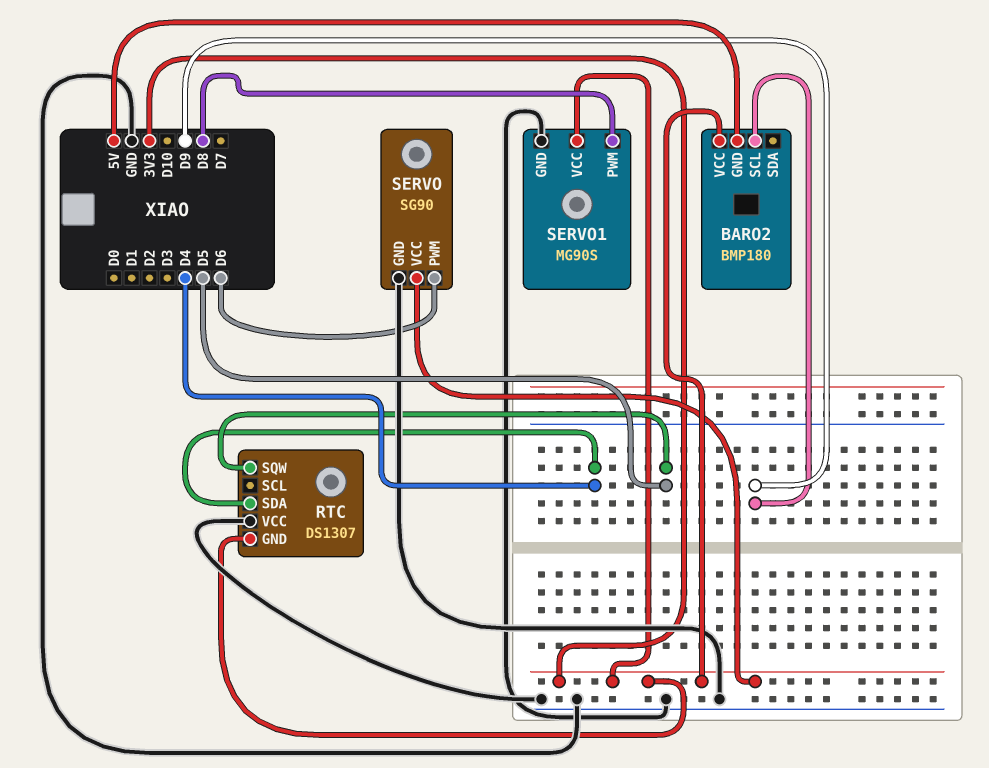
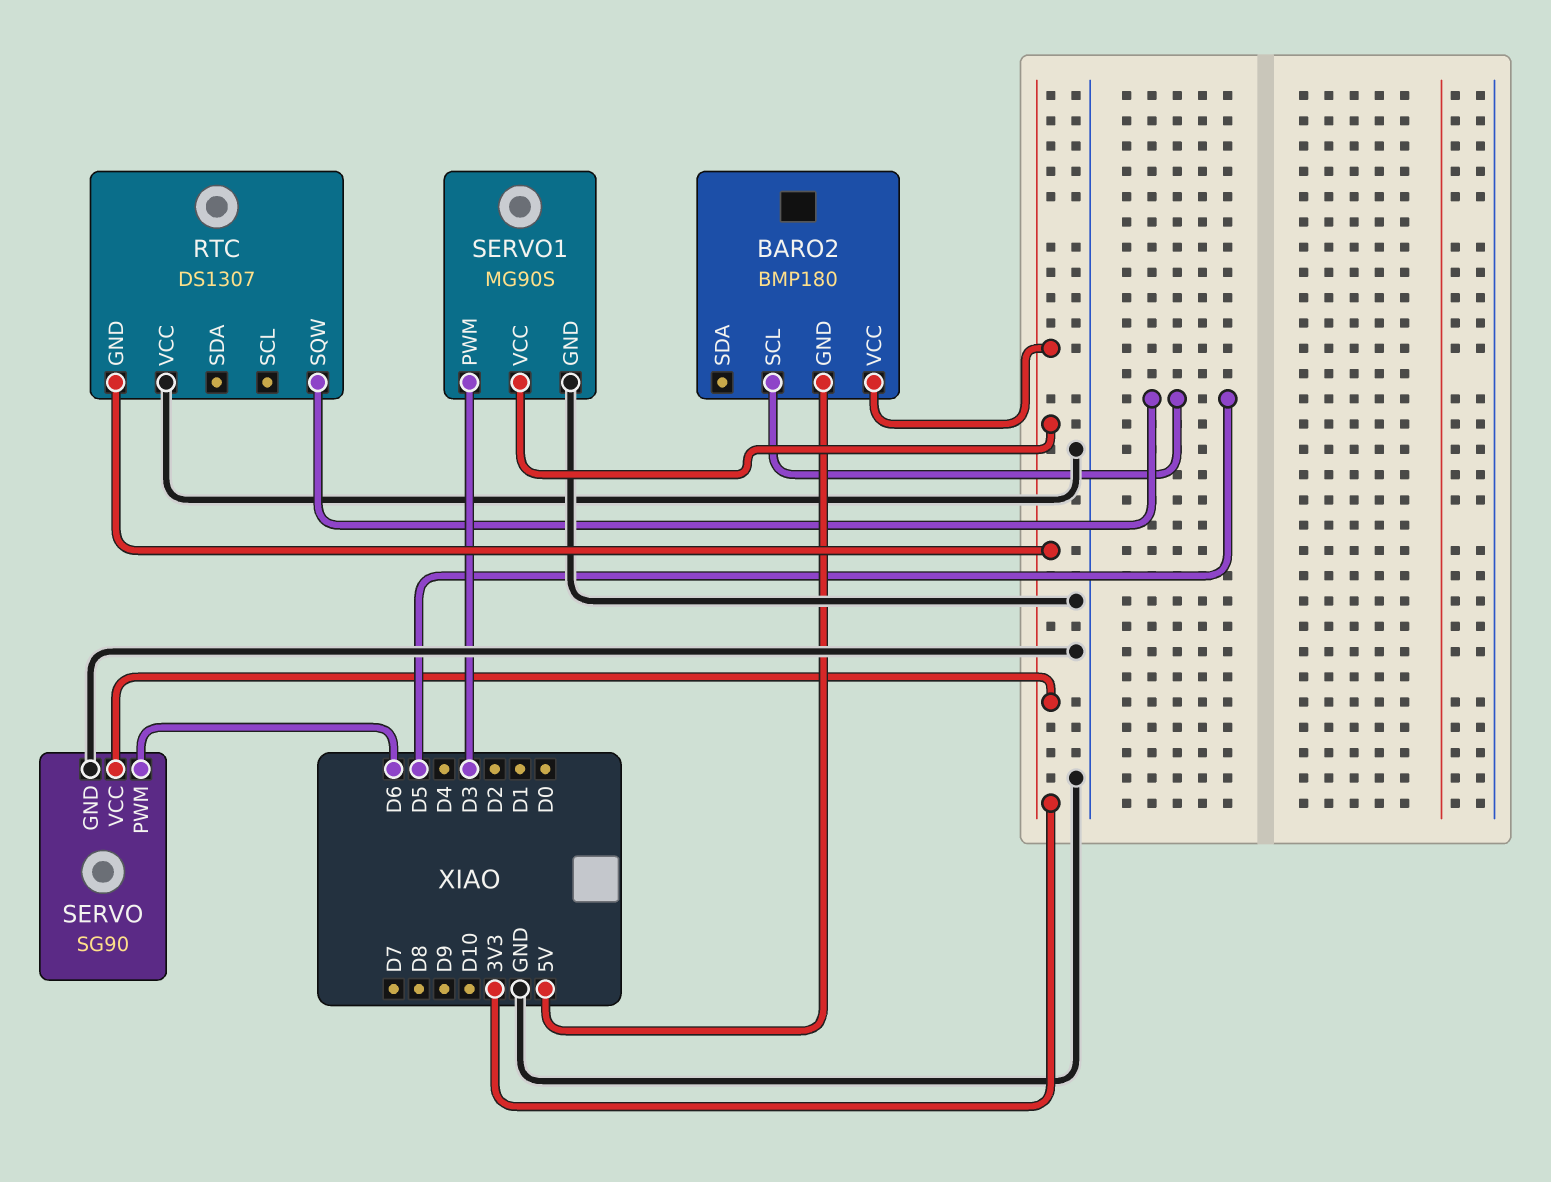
BARO2 pin SCL: D9 -> D5
RTC pin SDA: D4 -> none
SERVO1 pin PWM: D8 -> D3

